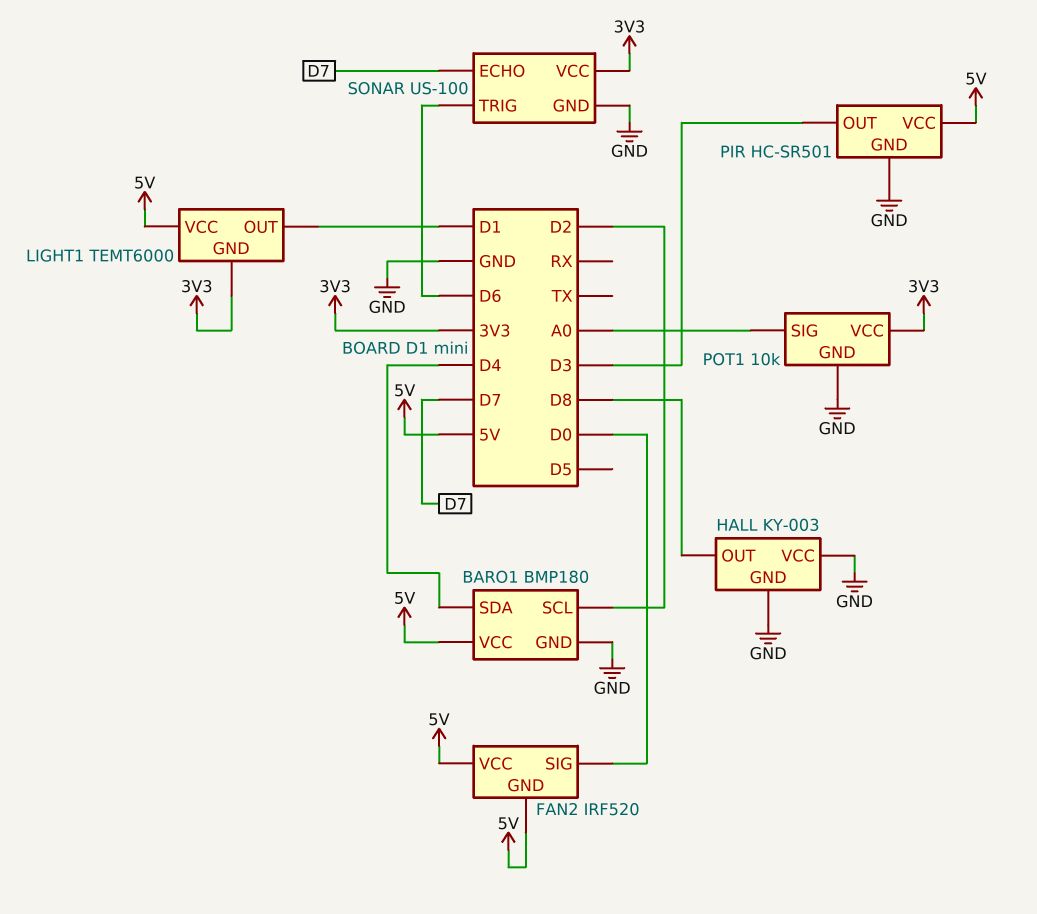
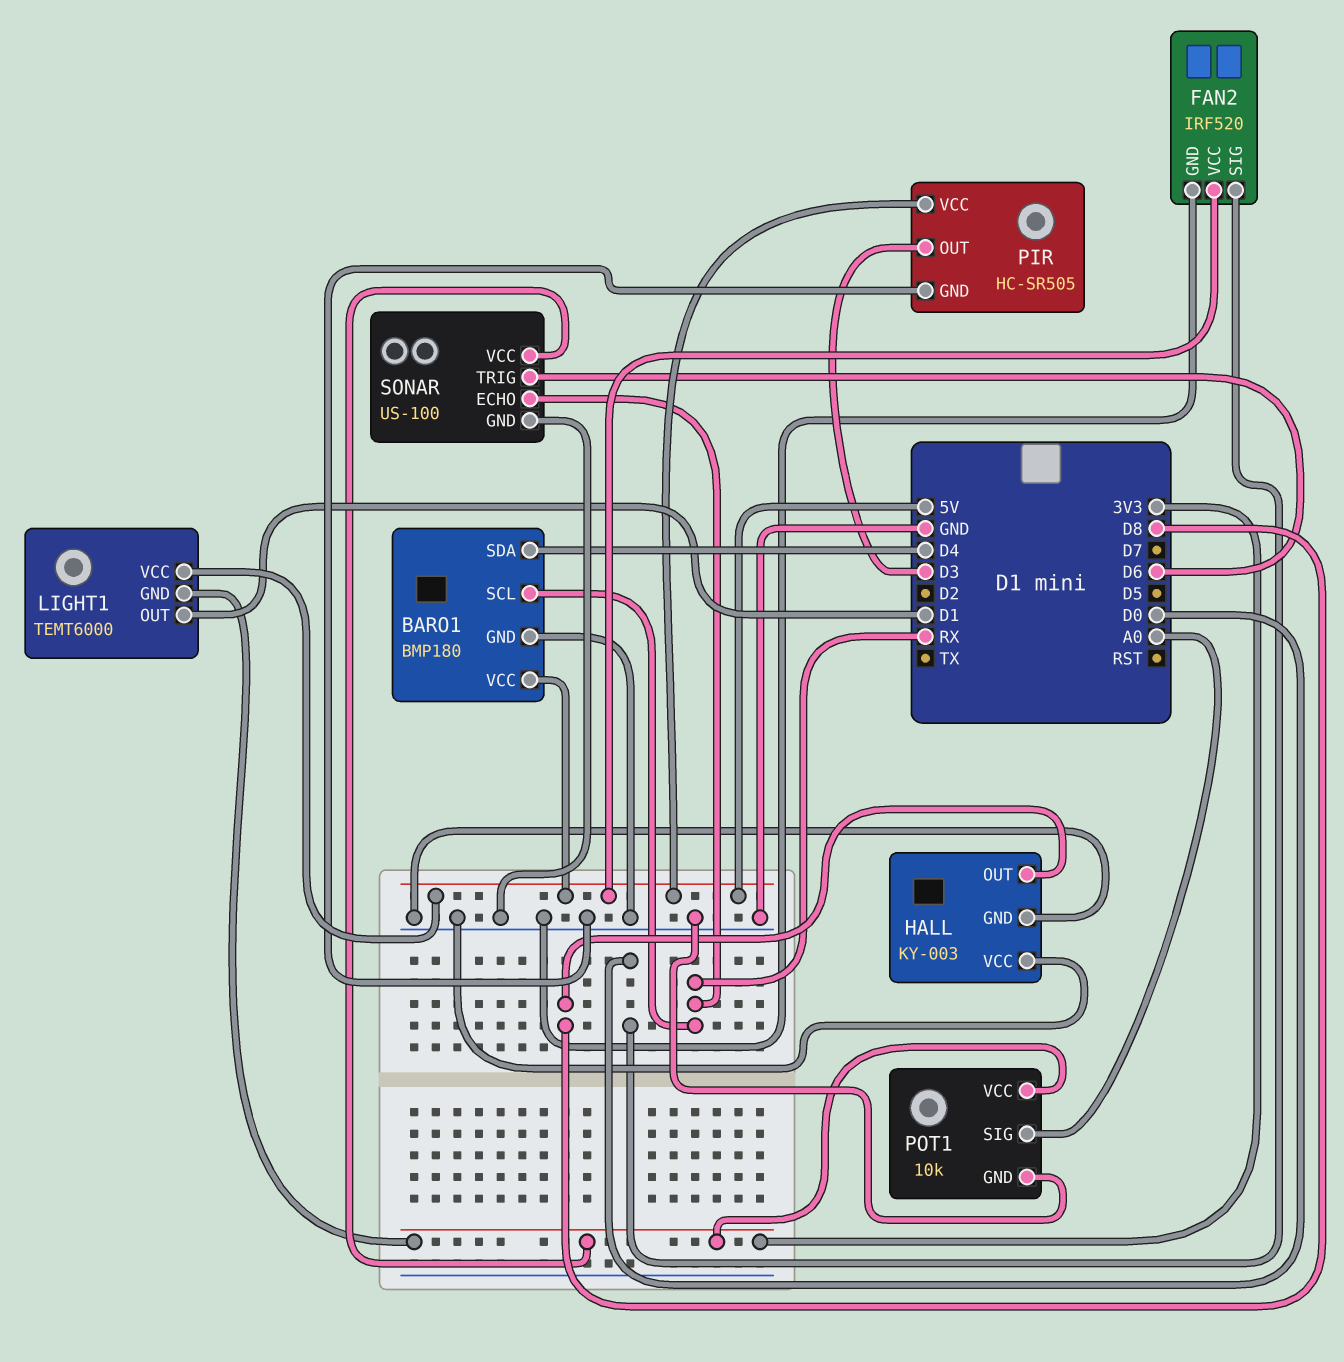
BARO1 pin SCL: D2 -> RX
FAN2 pin GND: 5V -> GND
PIR: HC-SR501 -> HC-SR505
SONAR pin ECHO: D7 -> RX

